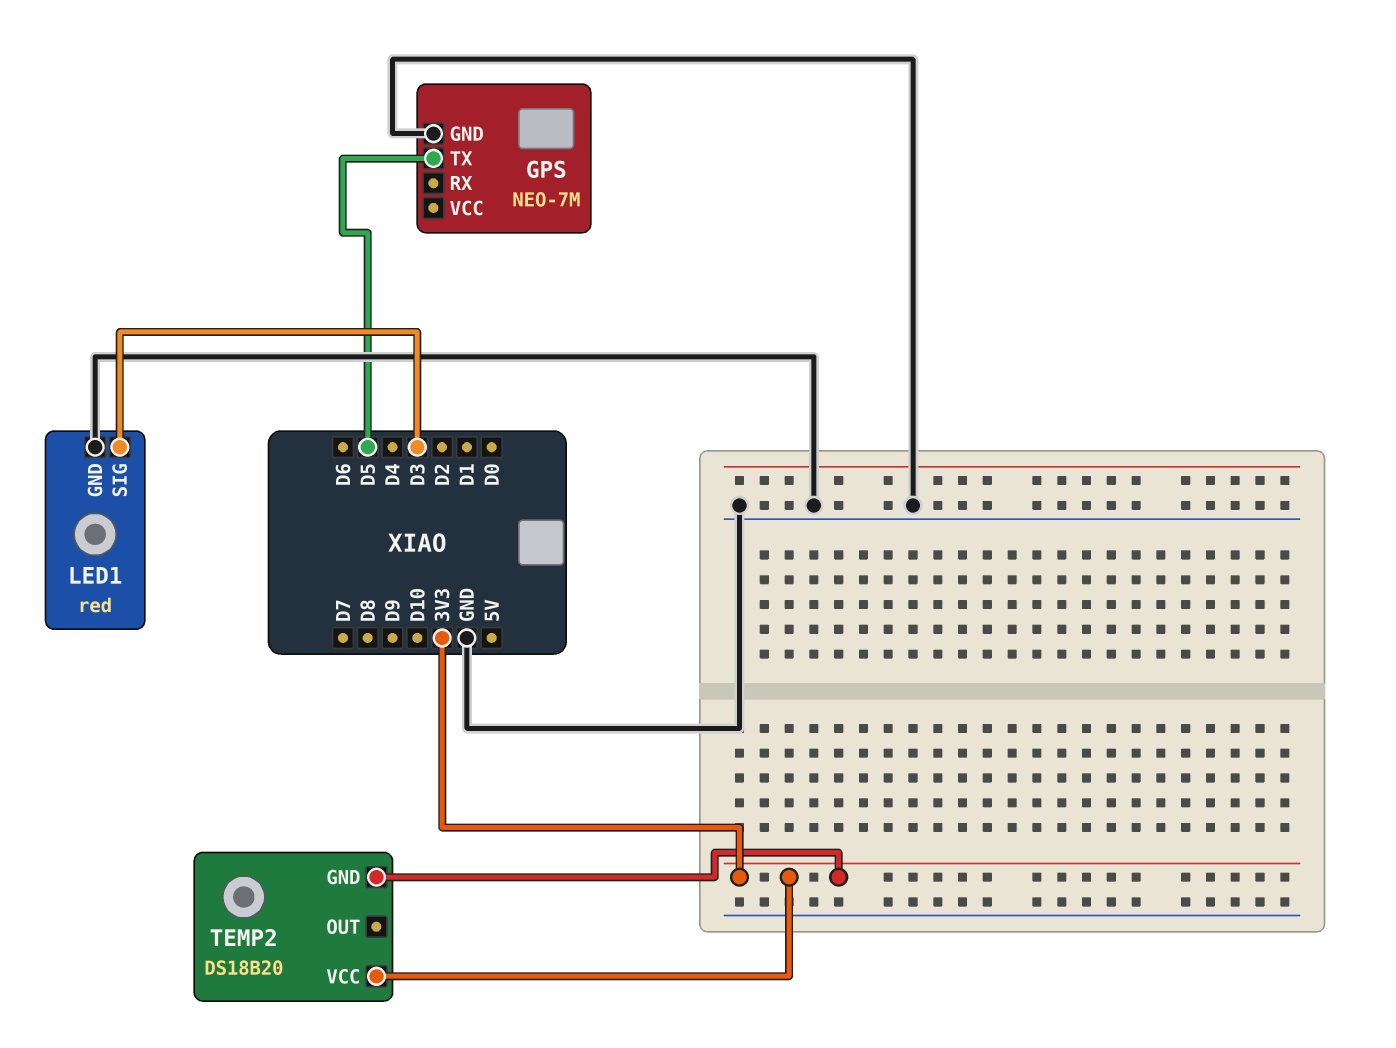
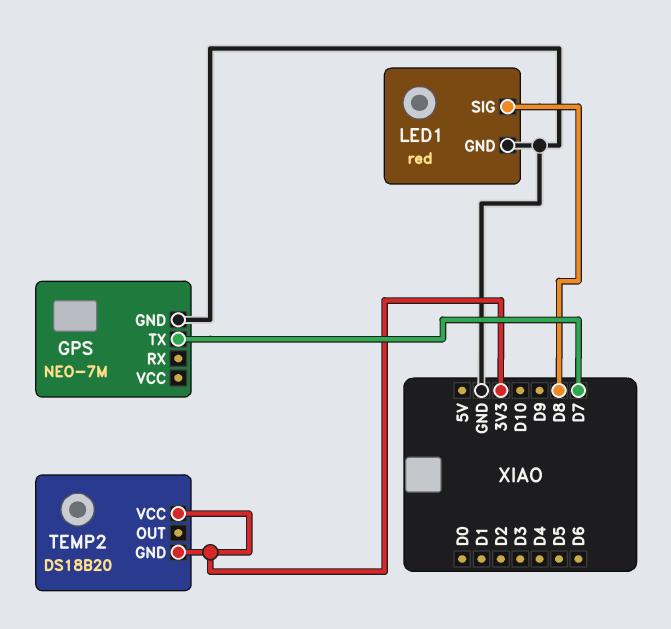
GPS pin TX: D5 -> D7
LED1 pin SIG: D3 -> D8

